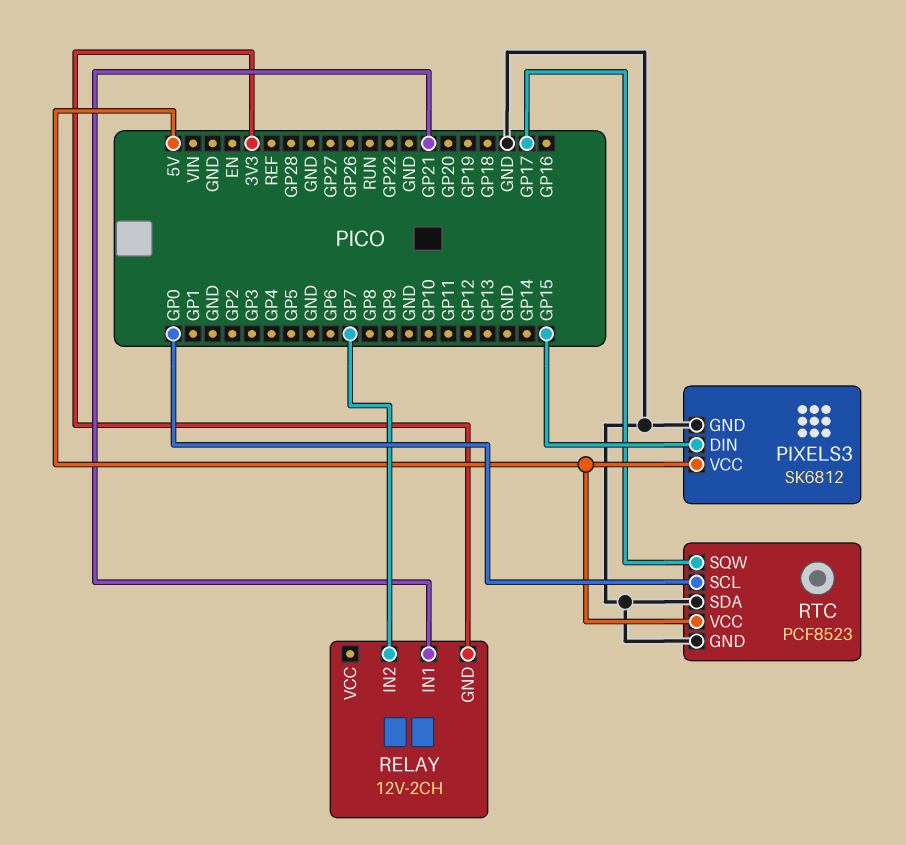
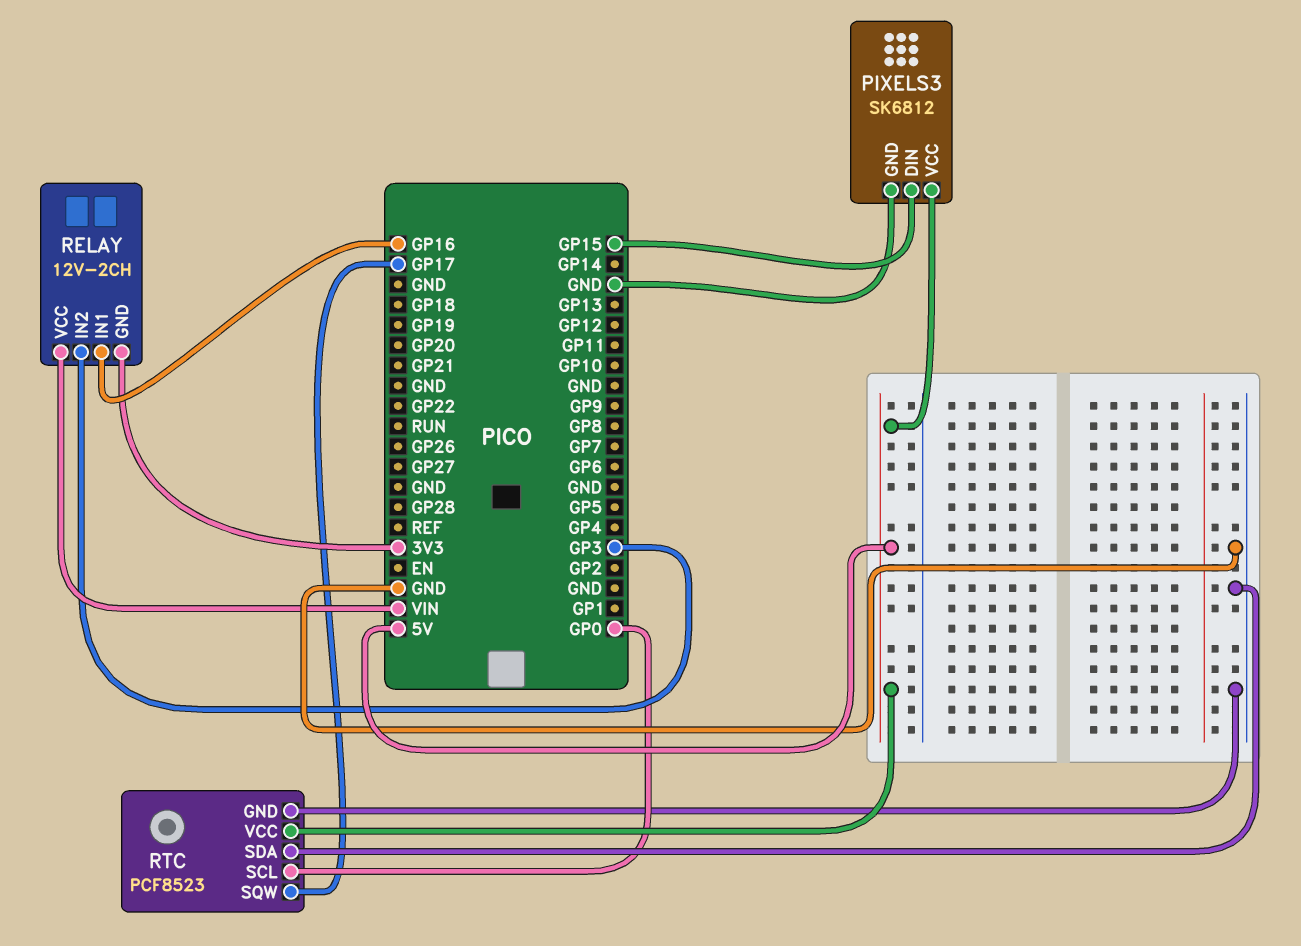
RELAY pin IN1: GP21 -> GP16
RELAY pin IN2: GP7 -> GP3
RELAY pin VCC: none -> VIN

